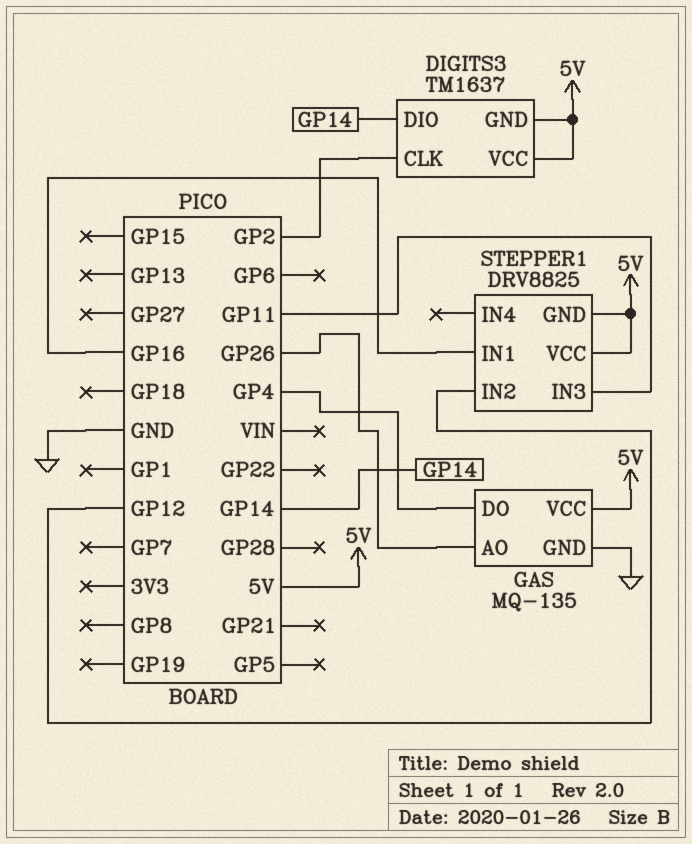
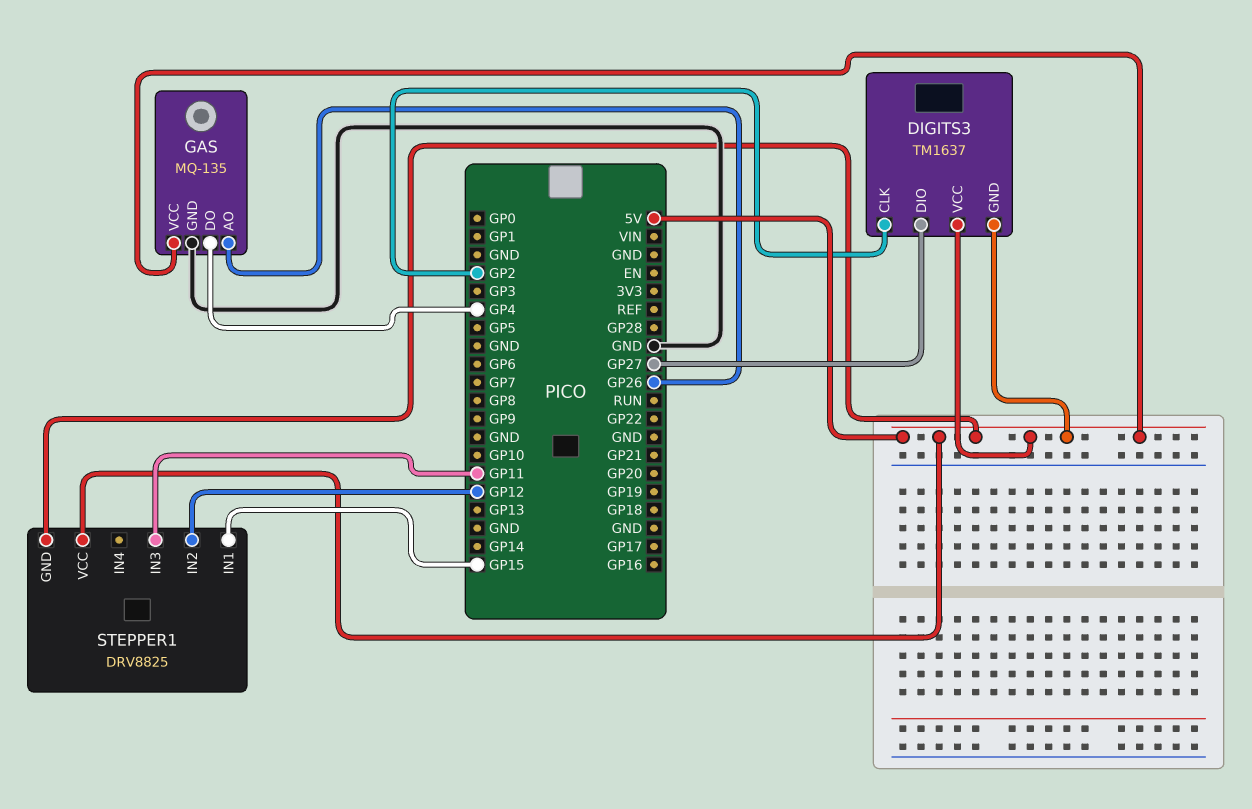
DIGITS3 pin DIO: GP14 -> GP27
STEPPER1 pin IN1: GP16 -> GP15

